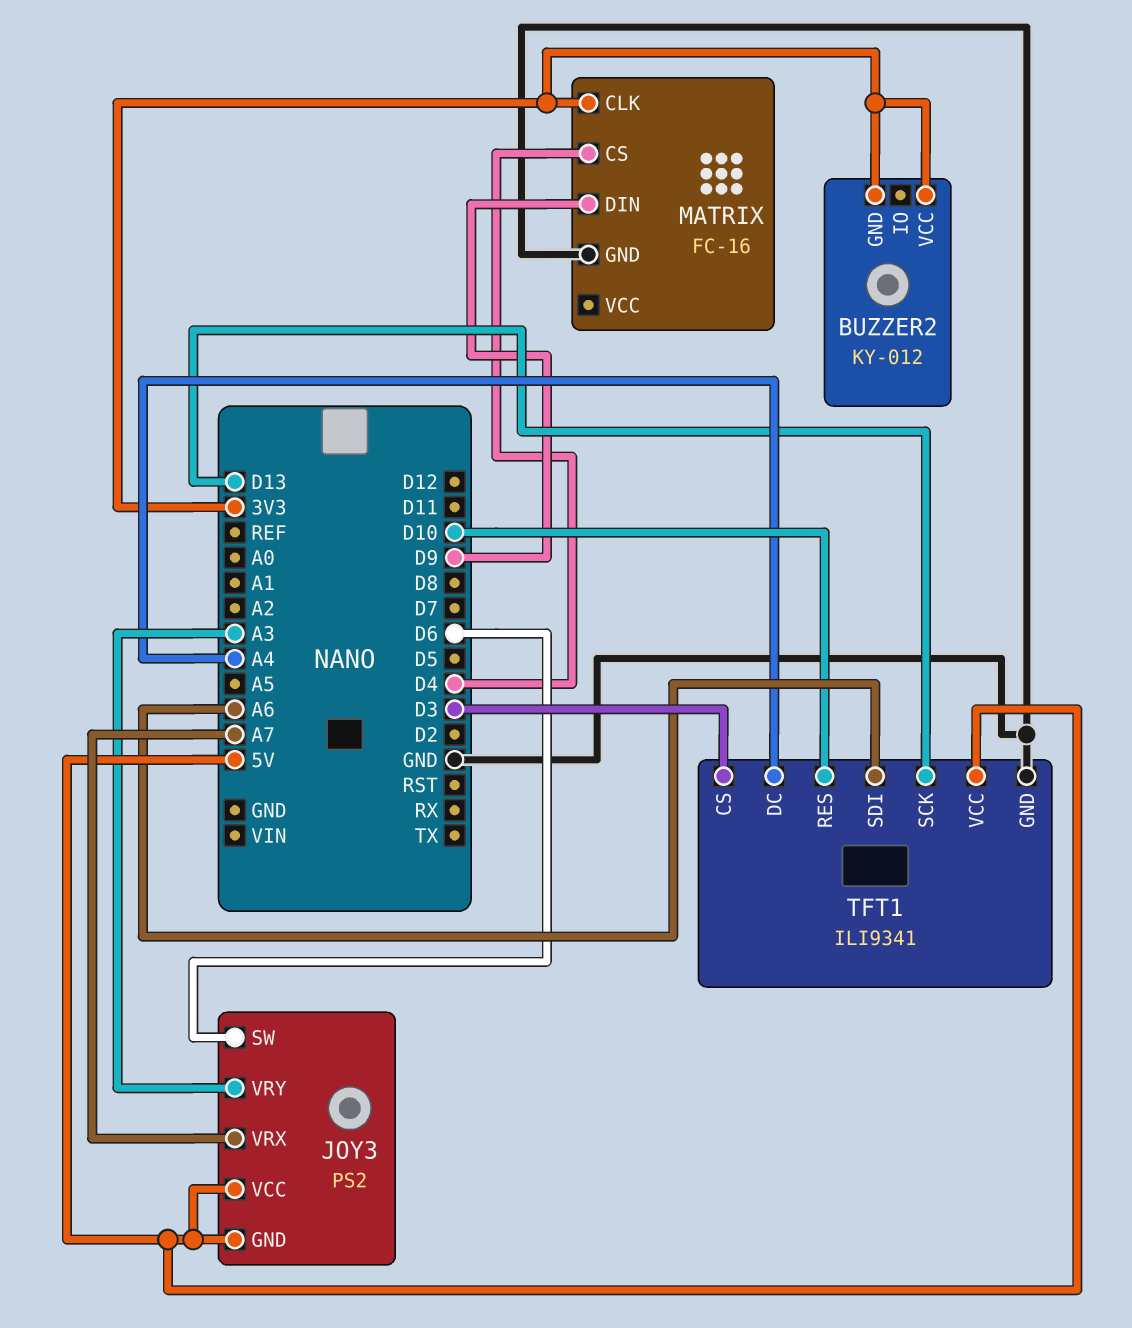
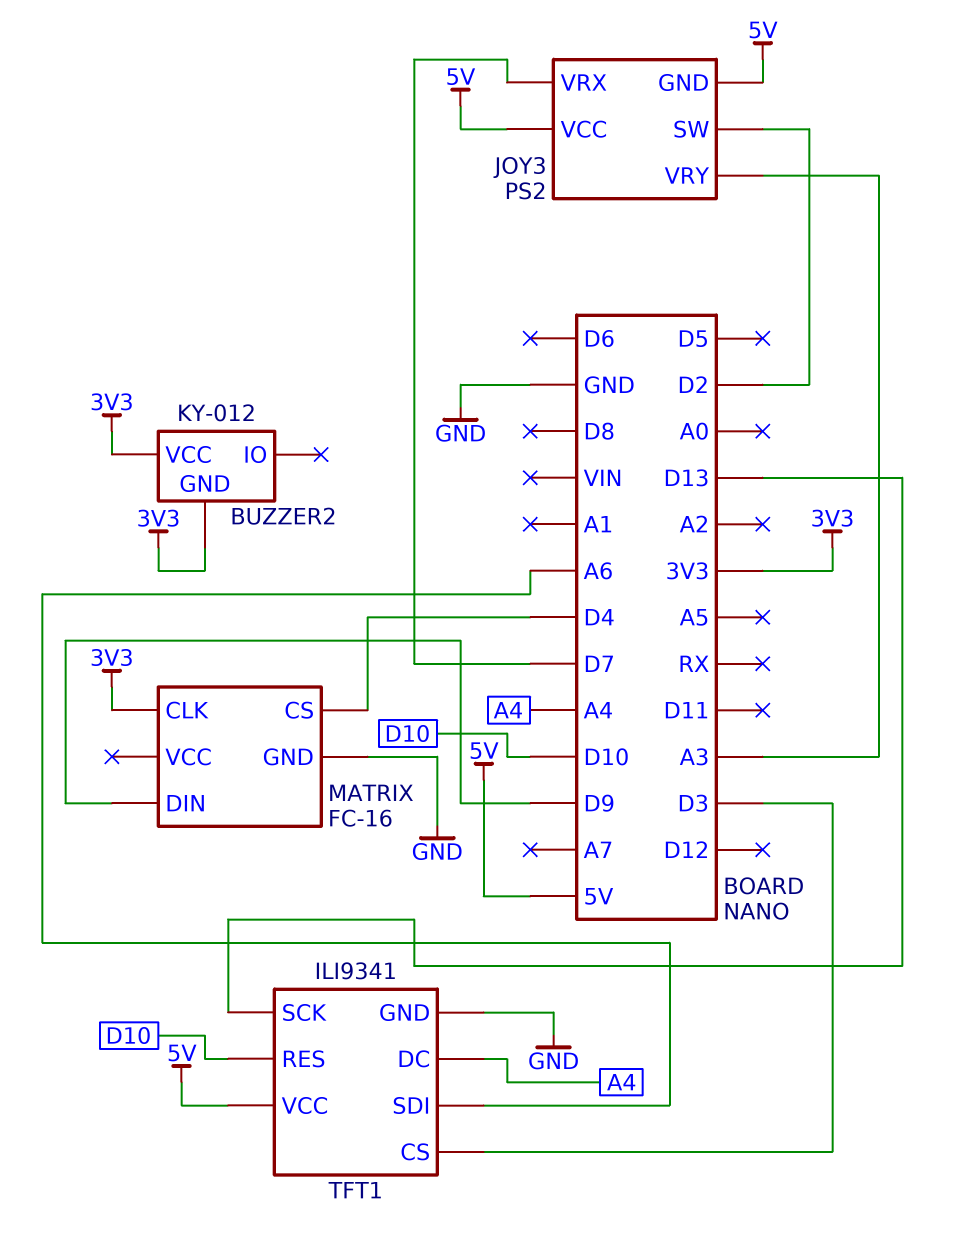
JOY3 pin SW: D6 -> D2
JOY3 pin VRX: A7 -> D7

